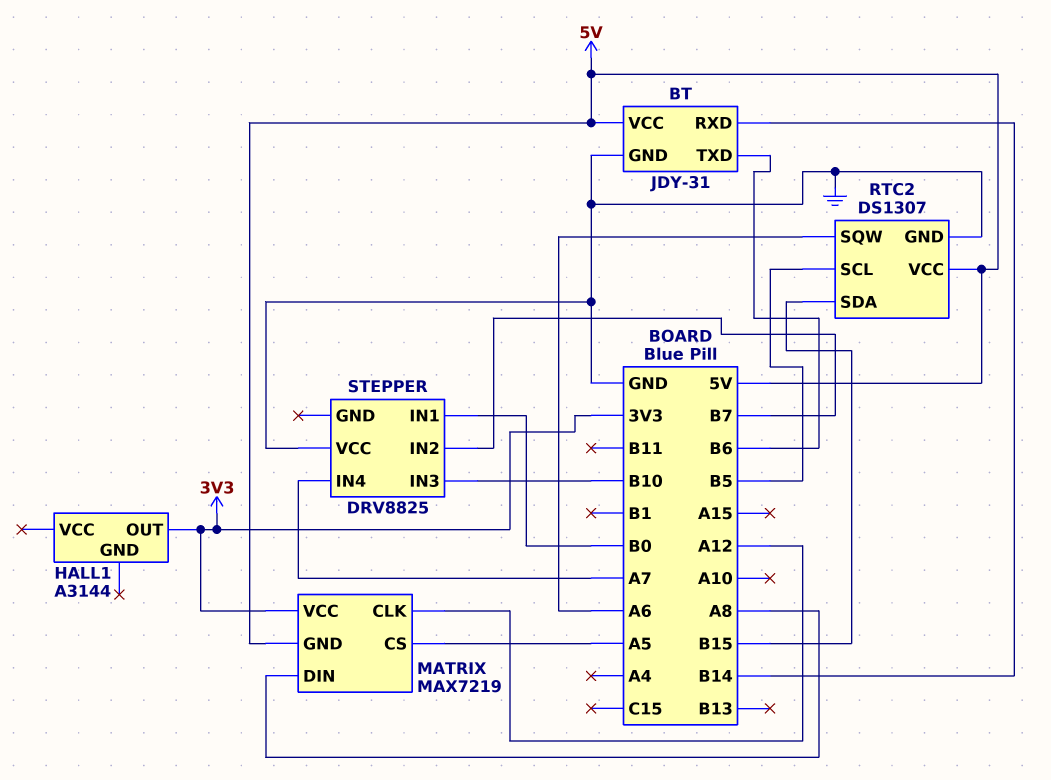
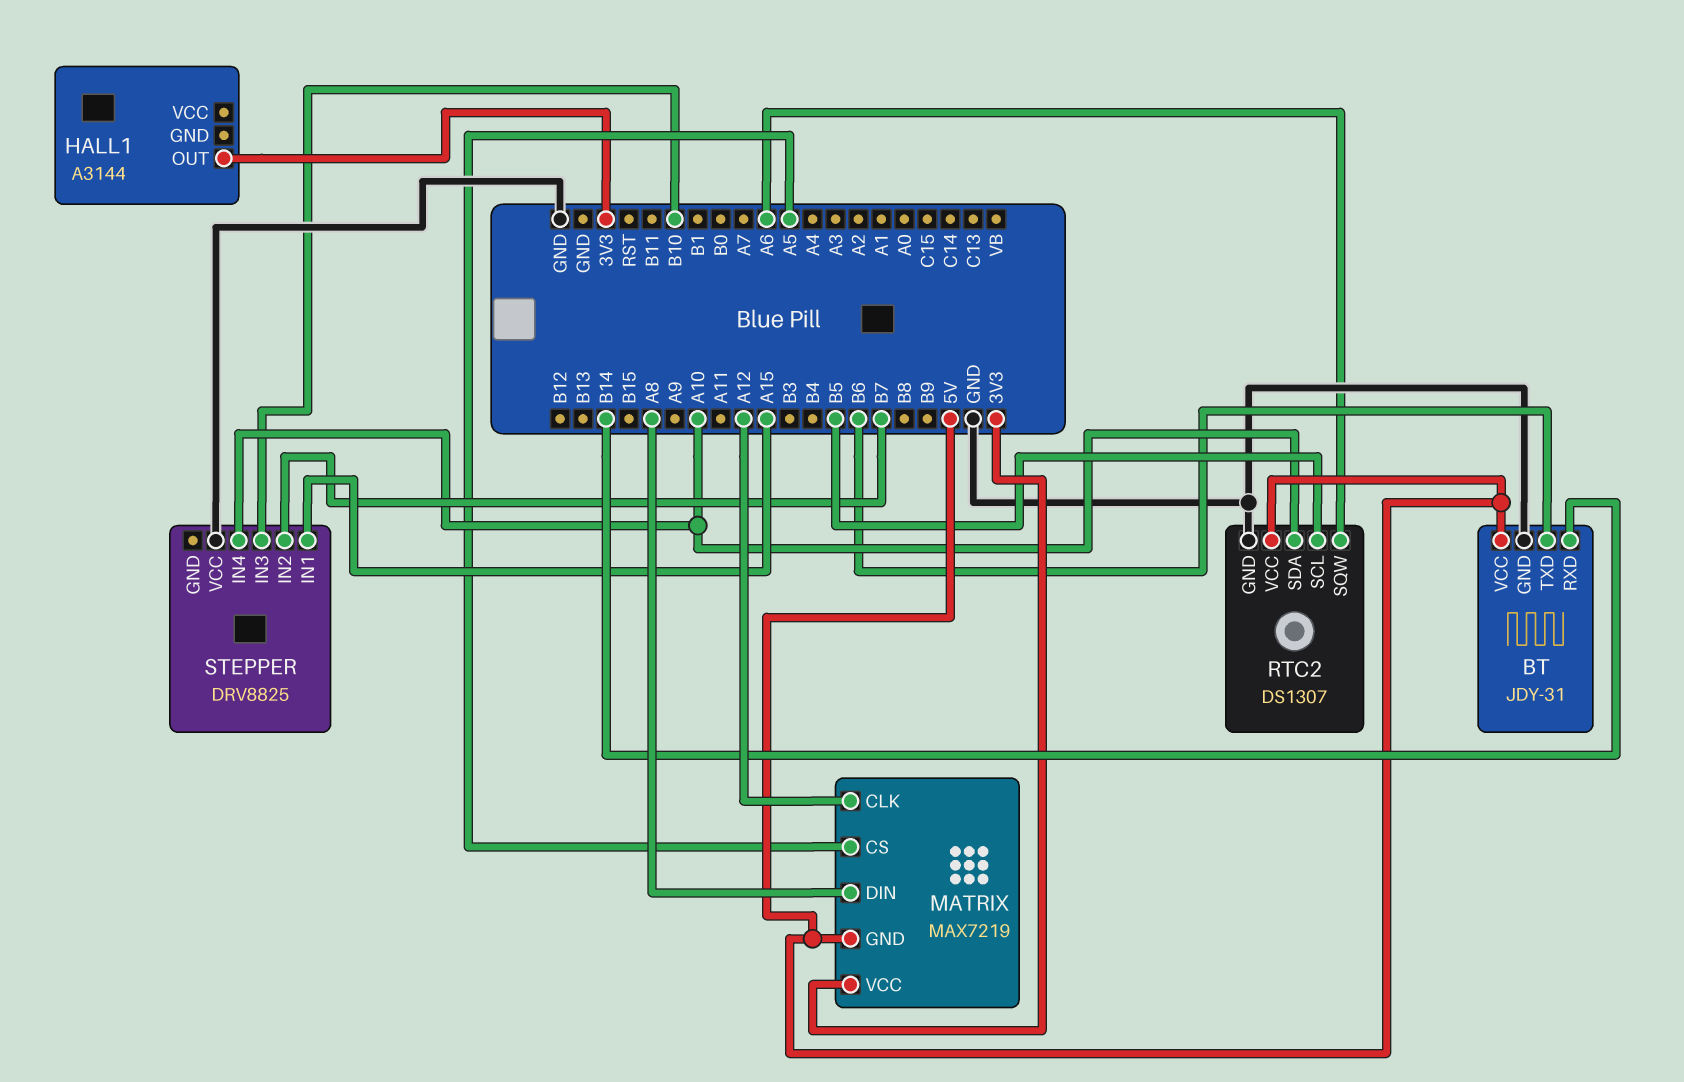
RTC2 pin SDA: B15 -> A10
STEPPER pin IN1: B0 -> A15
STEPPER pin IN4: A7 -> A10

